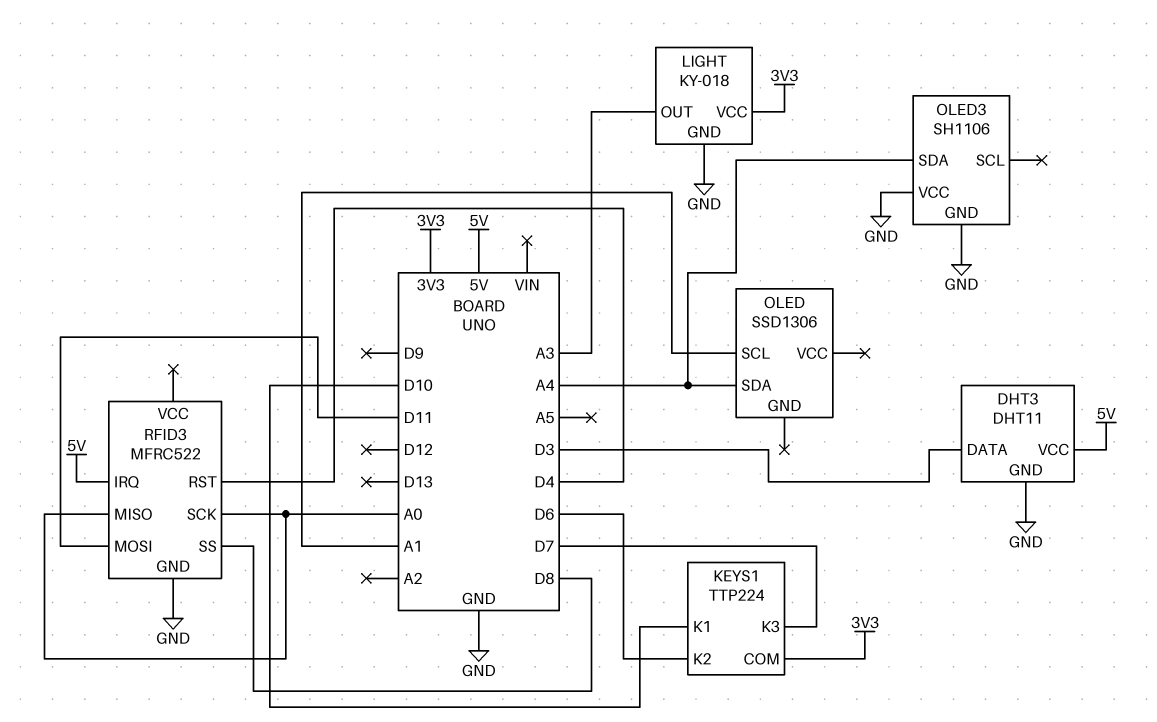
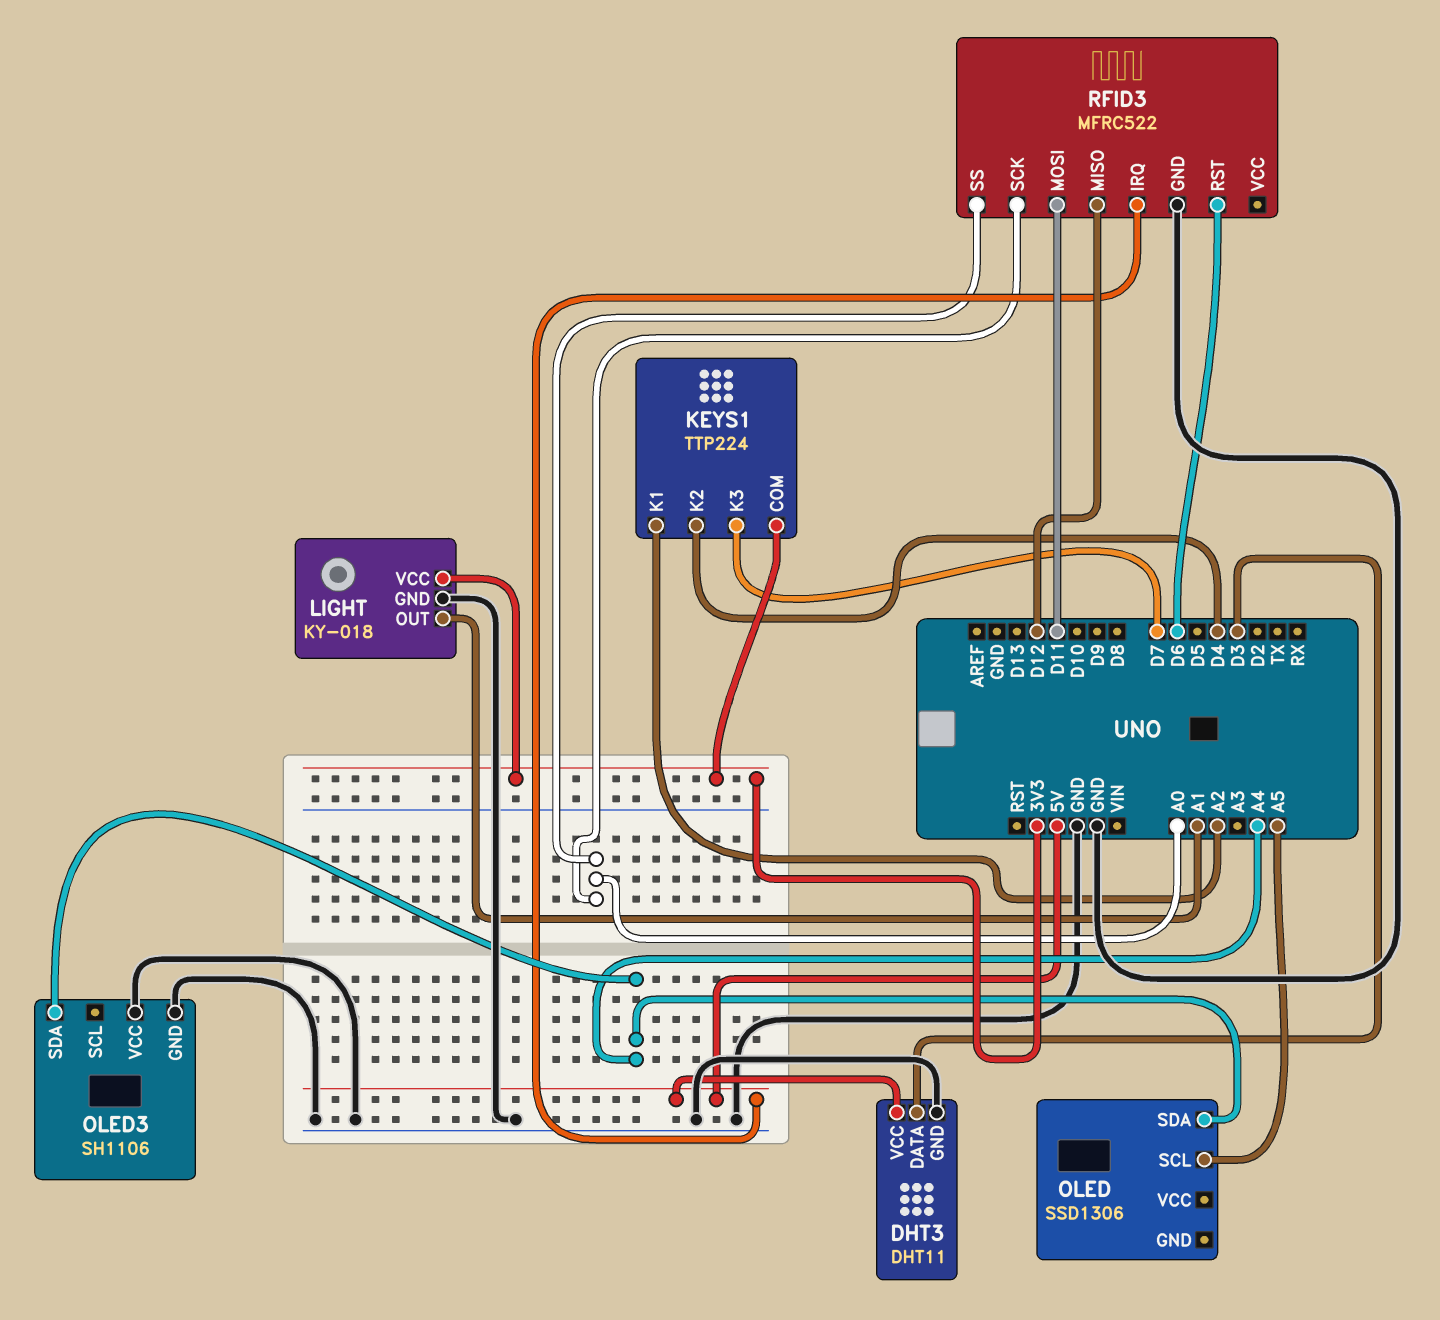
KEYS1 pin K1: D10 -> A2
KEYS1 pin K2: D6 -> D4
LIGHT pin OUT: A3 -> A1
OLED pin SCL: A1 -> A5
RFID3 pin MISO: A0 -> D12
RFID3 pin RST: D4 -> D6
RFID3 pin SS: D8 -> A0

